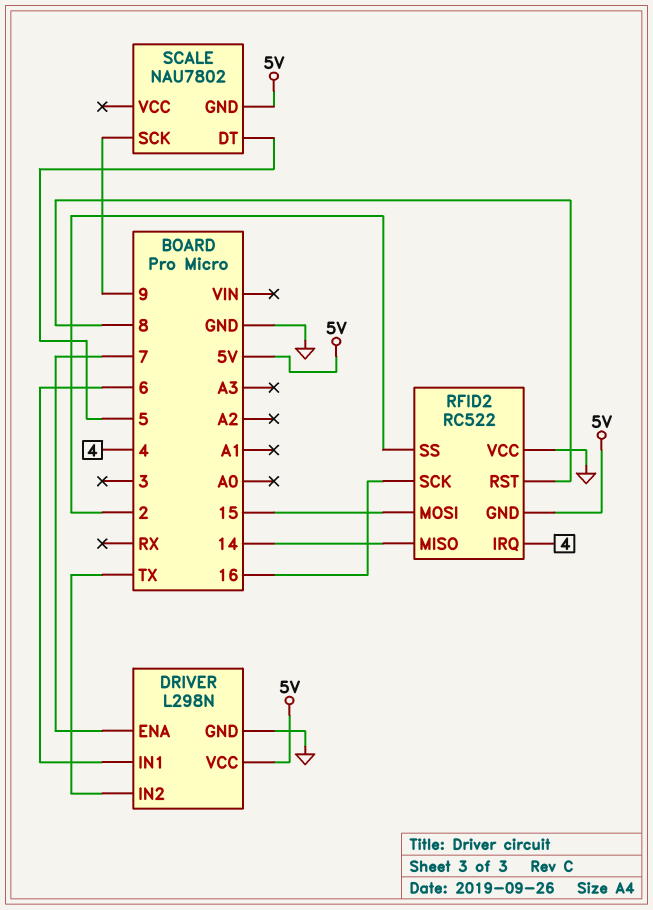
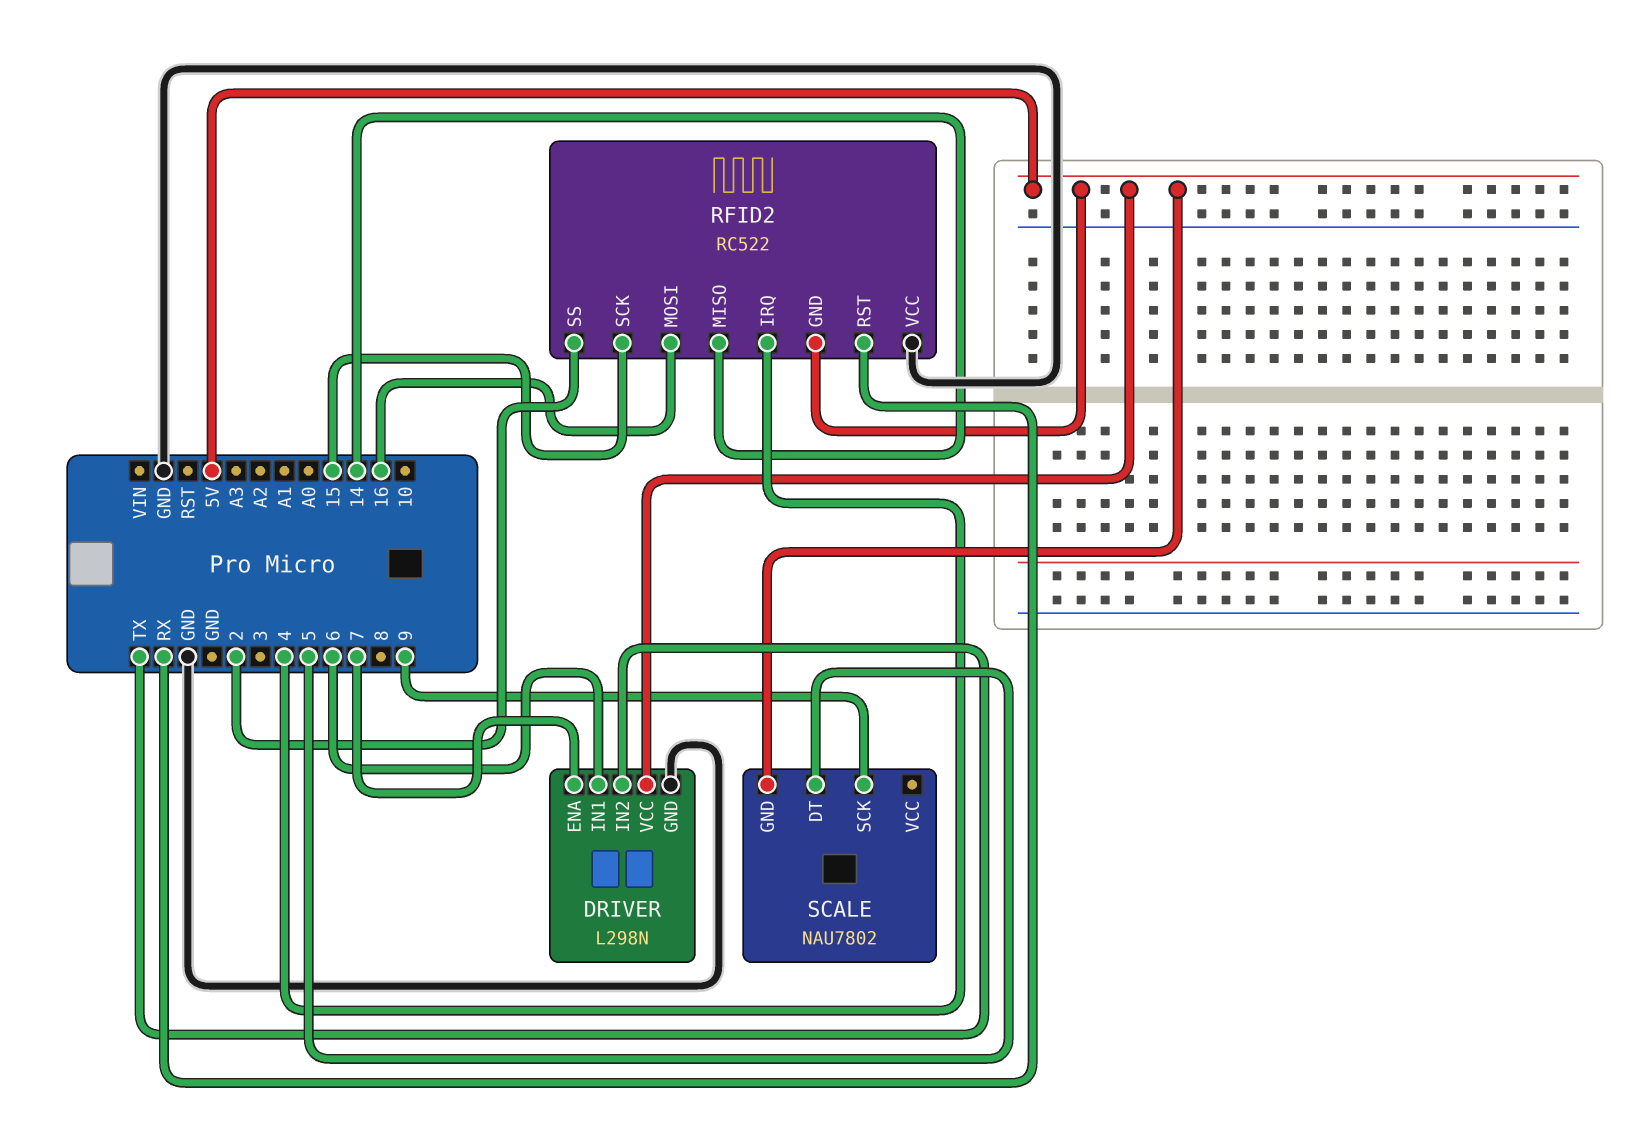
RFID2 pin MOSI: 15 -> 16
RFID2 pin RST: 8 -> RX
RFID2 pin SCK: 16 -> 15

